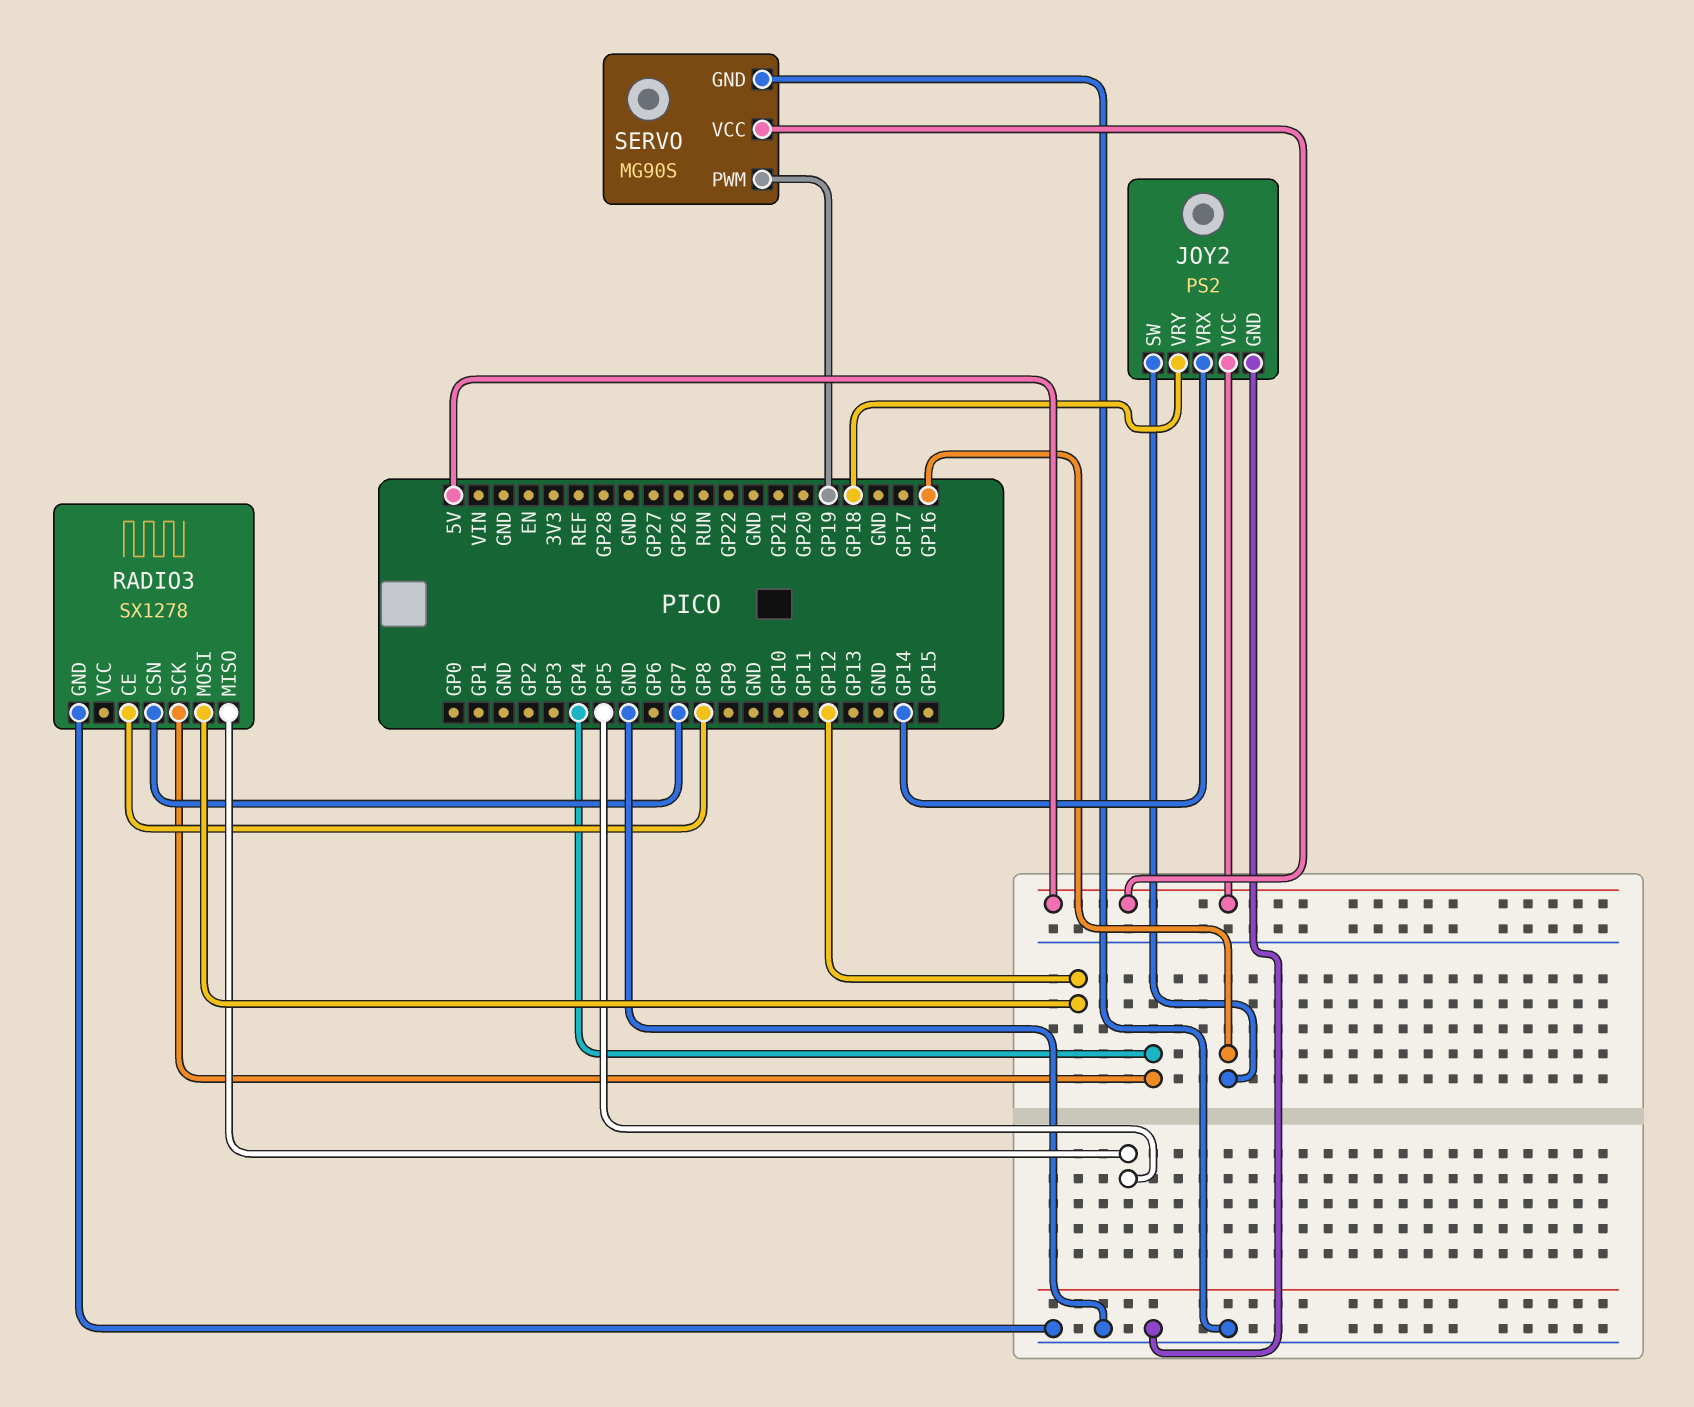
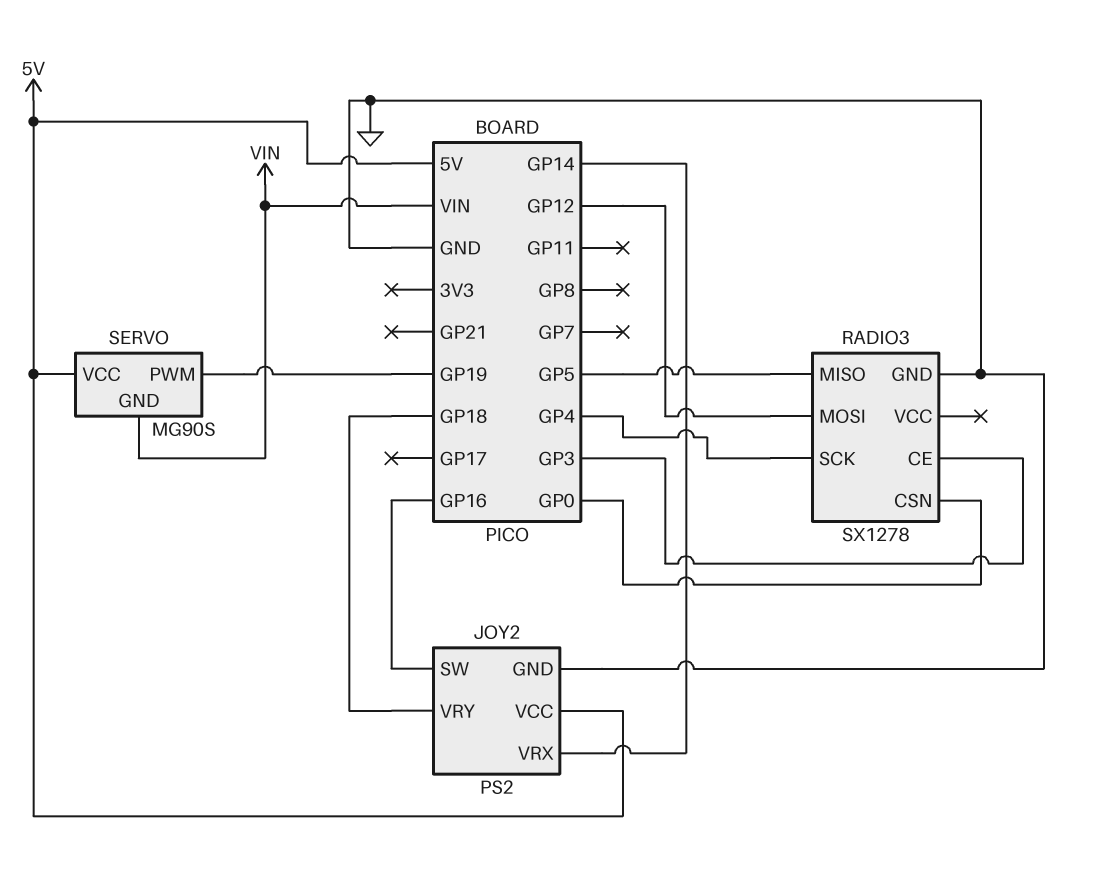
RADIO3 pin CE: GP8 -> GP3
RADIO3 pin CSN: GP7 -> GP0
SERVO pin GND: GND -> VIN

